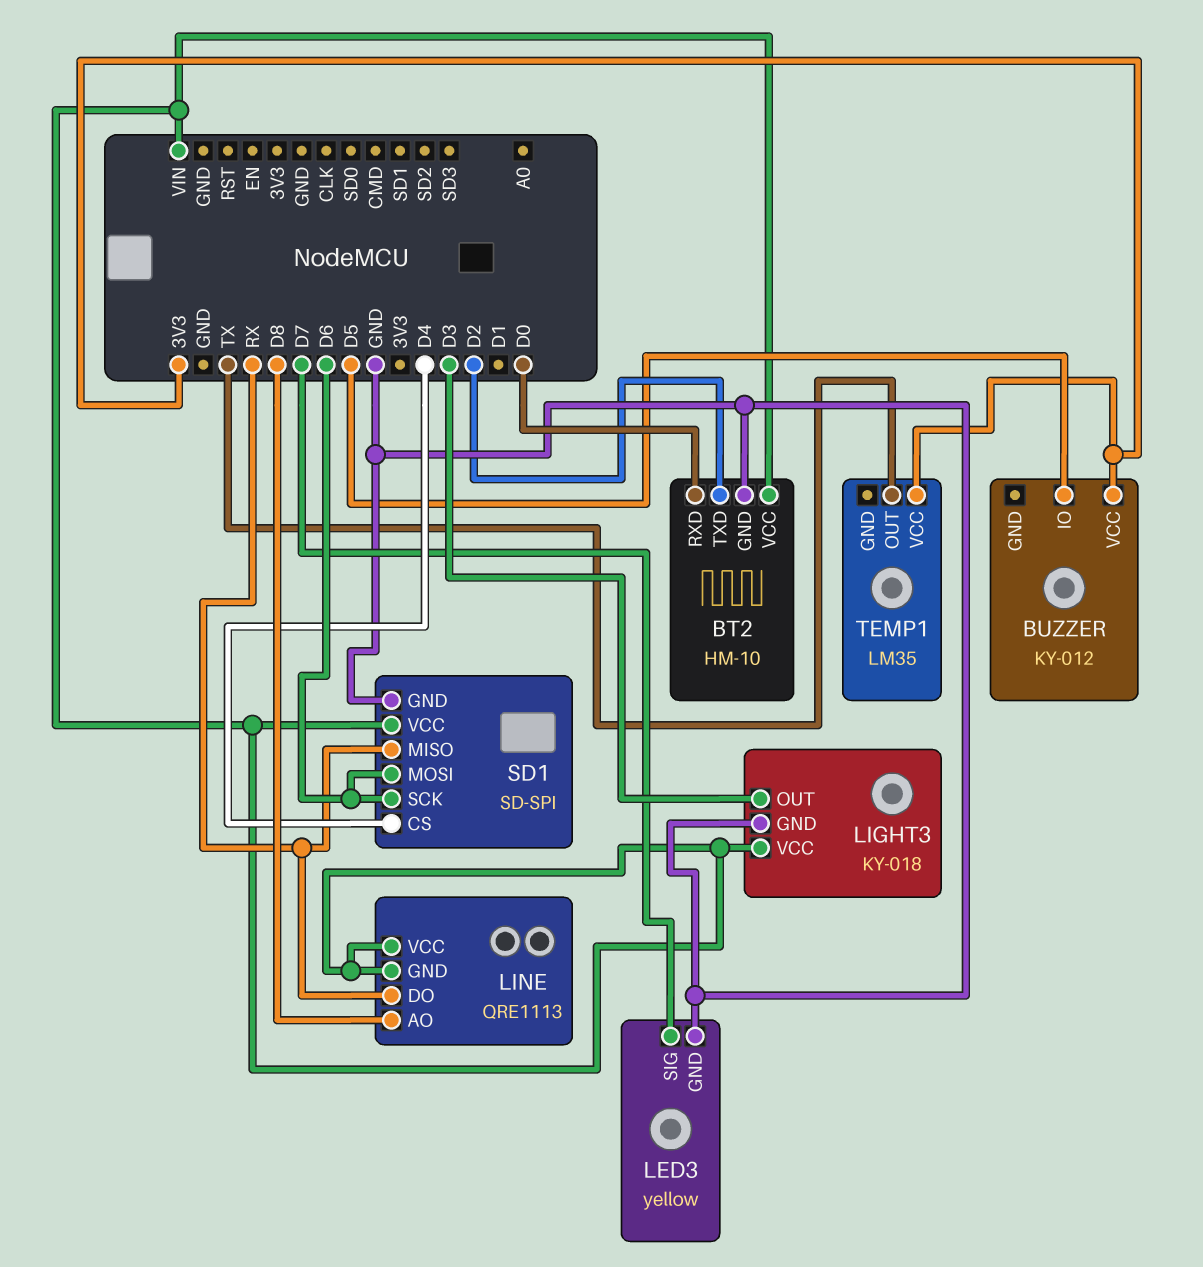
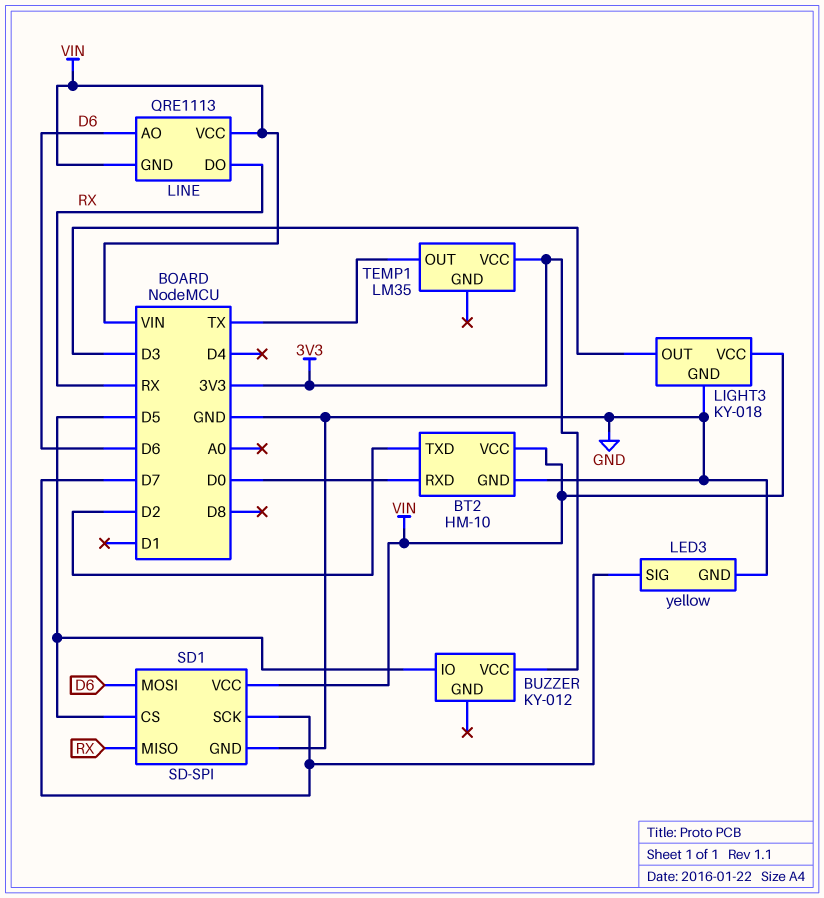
LINE pin AO: D8 -> D6
SD1 pin CS: D4 -> D5
SD1 pin SCK: D6 -> D7

